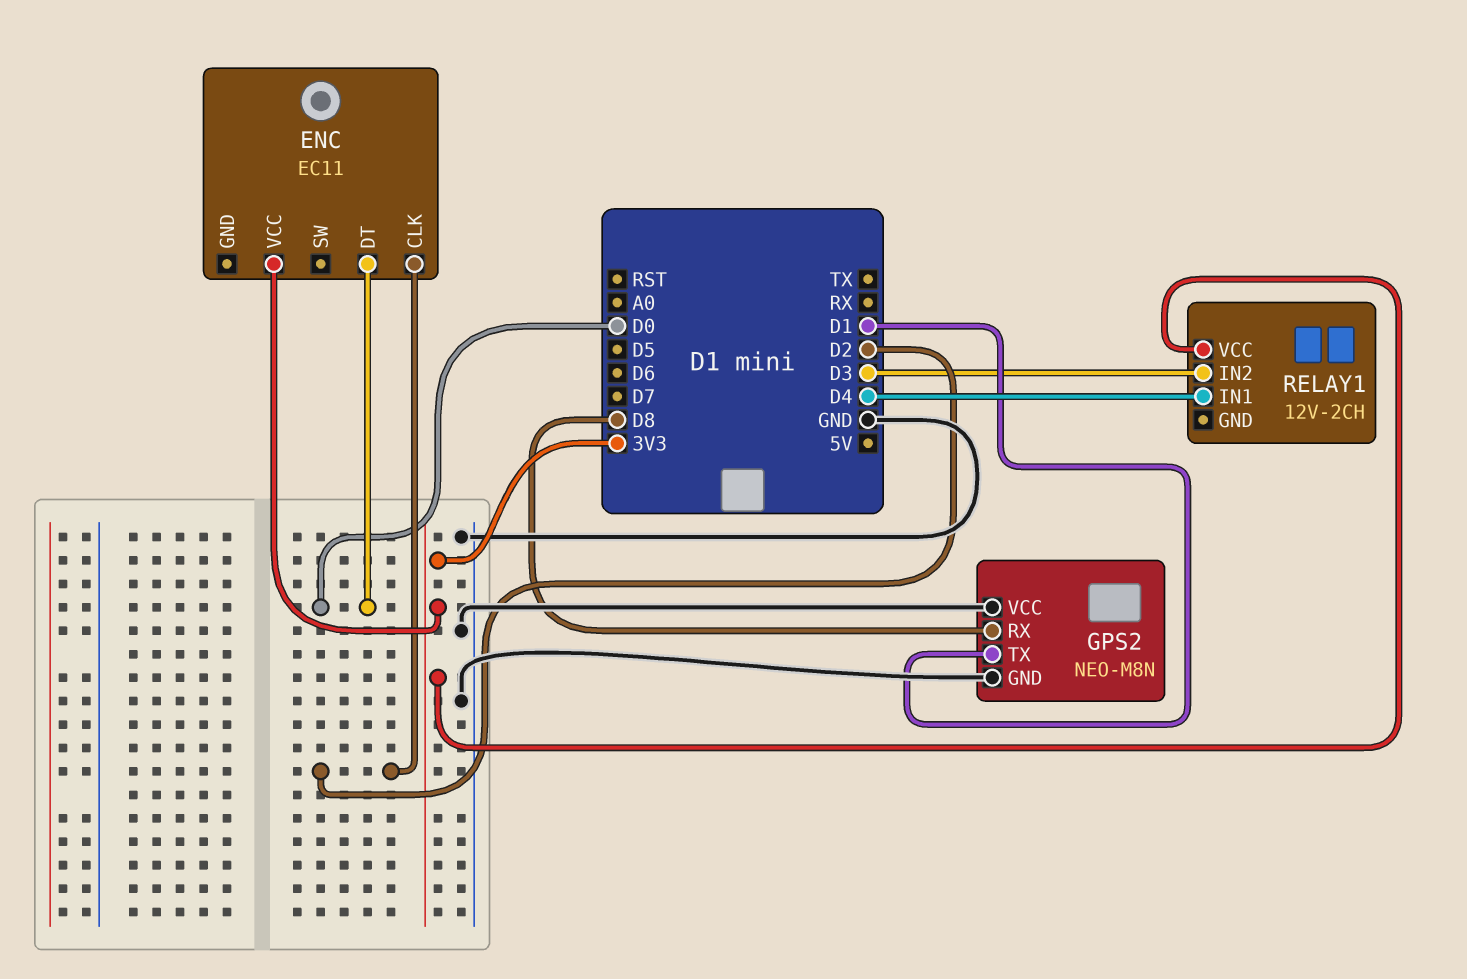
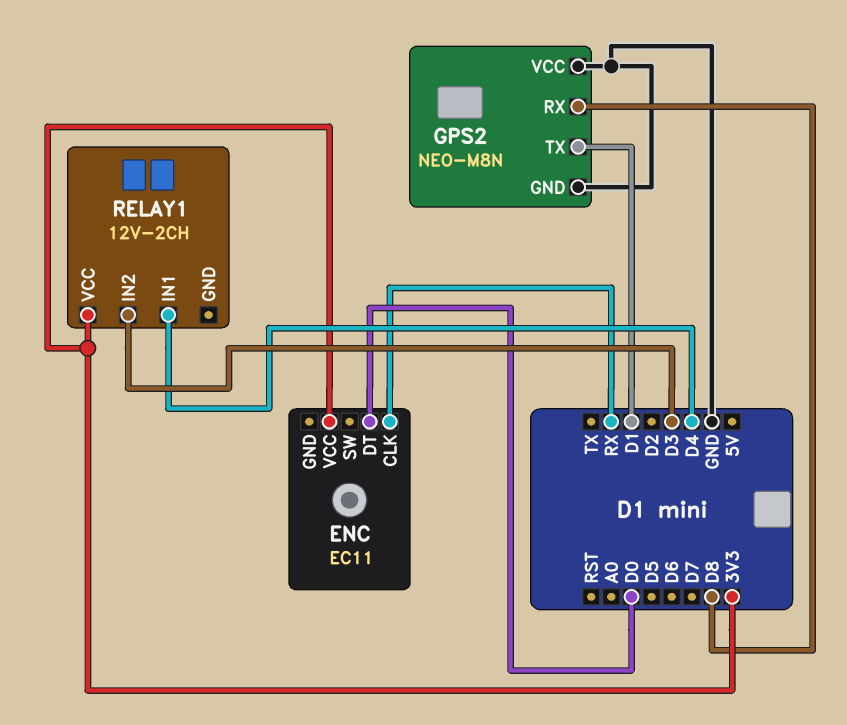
ENC pin CLK: D2 -> RX

